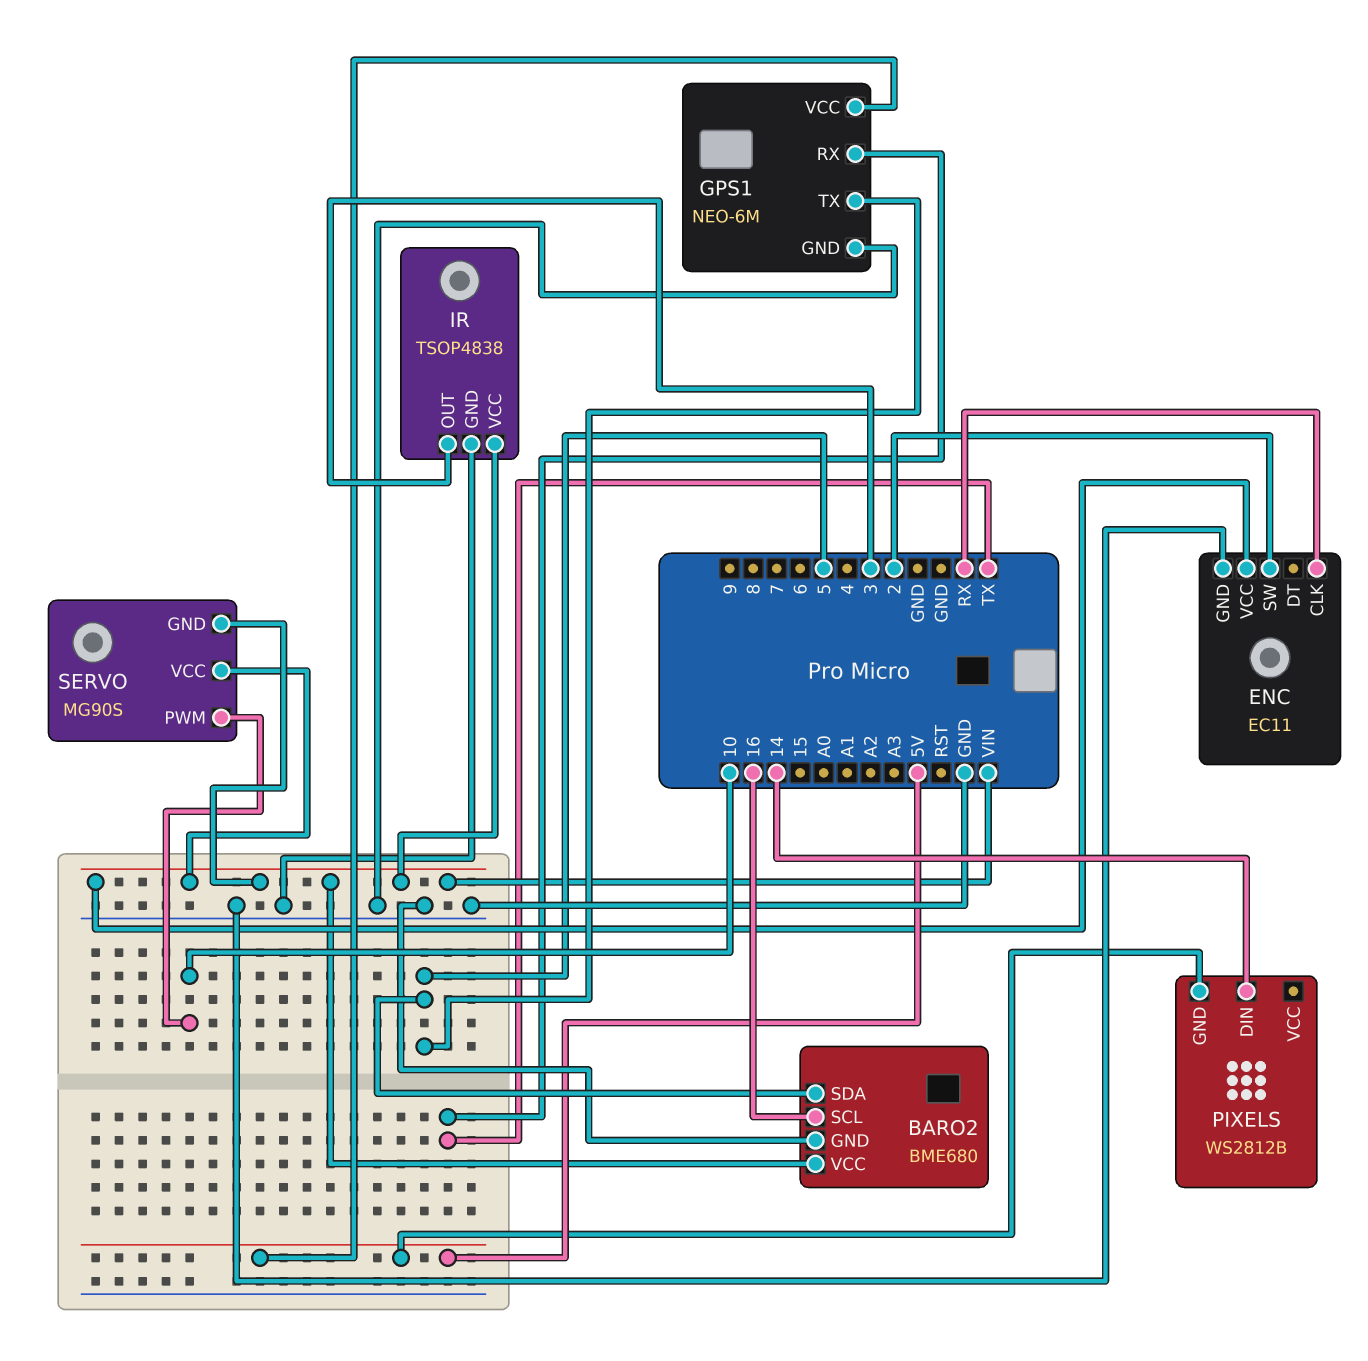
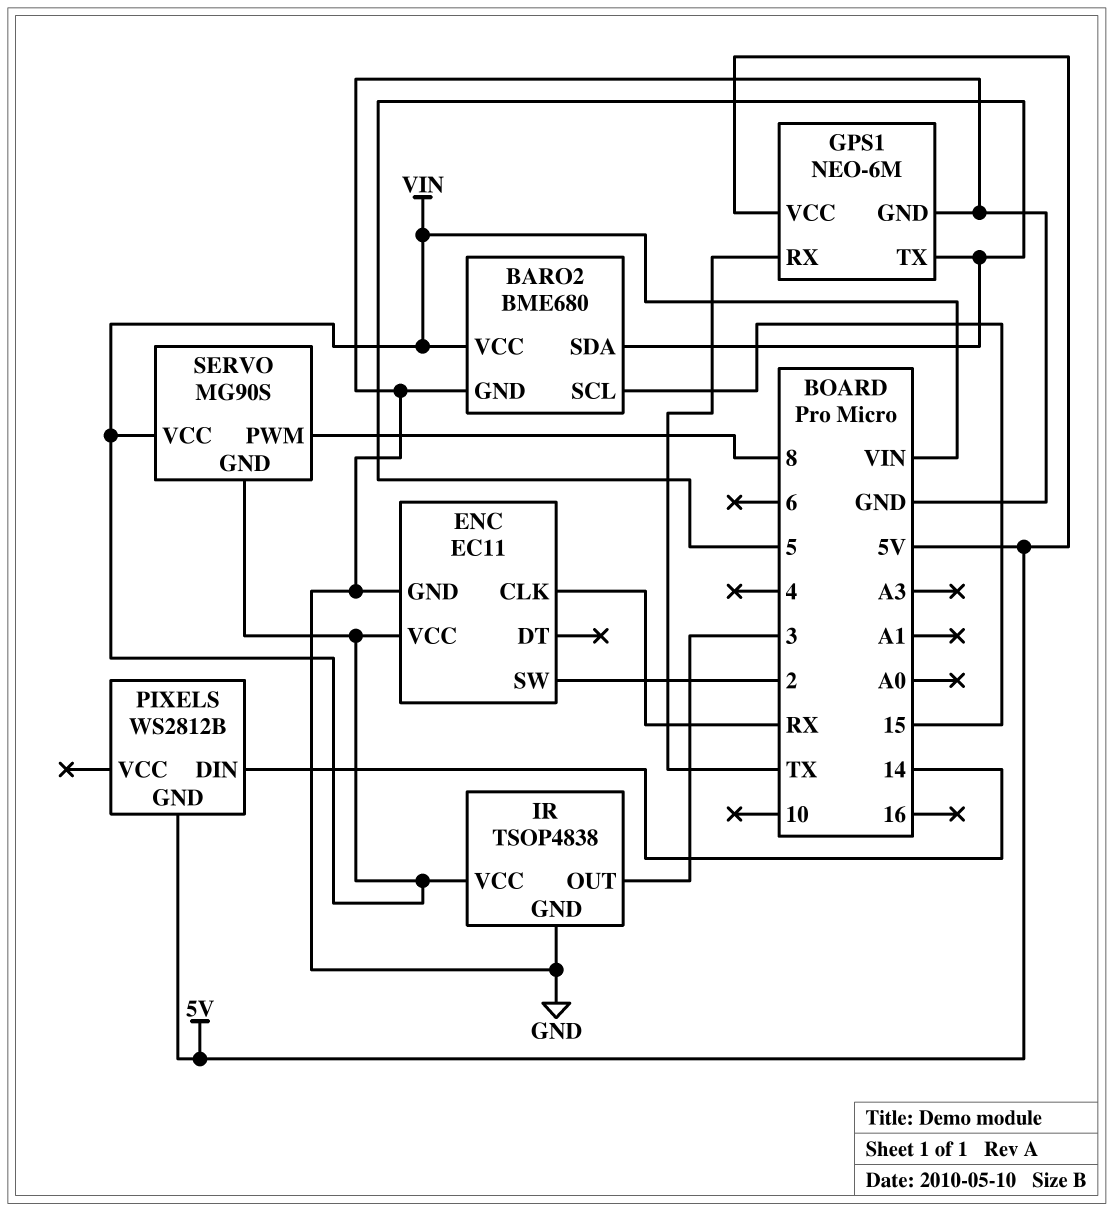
BARO2 pin SCL: 16 -> 15
SERVO pin PWM: 10 -> 8

